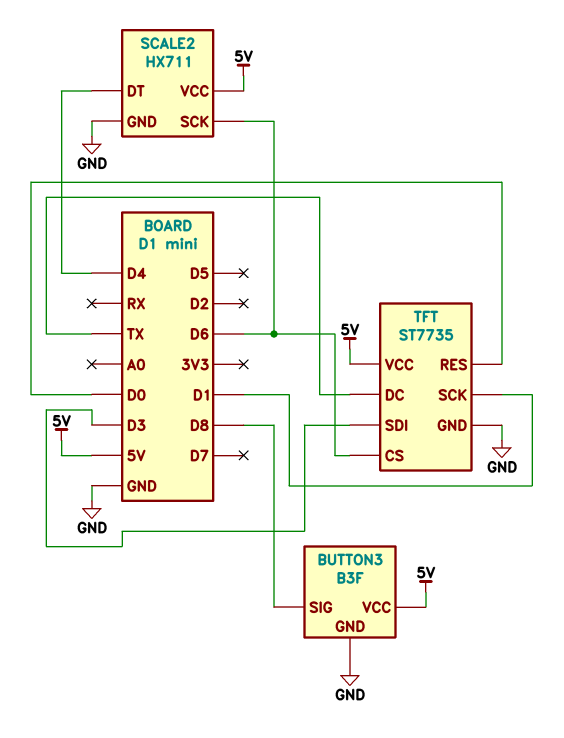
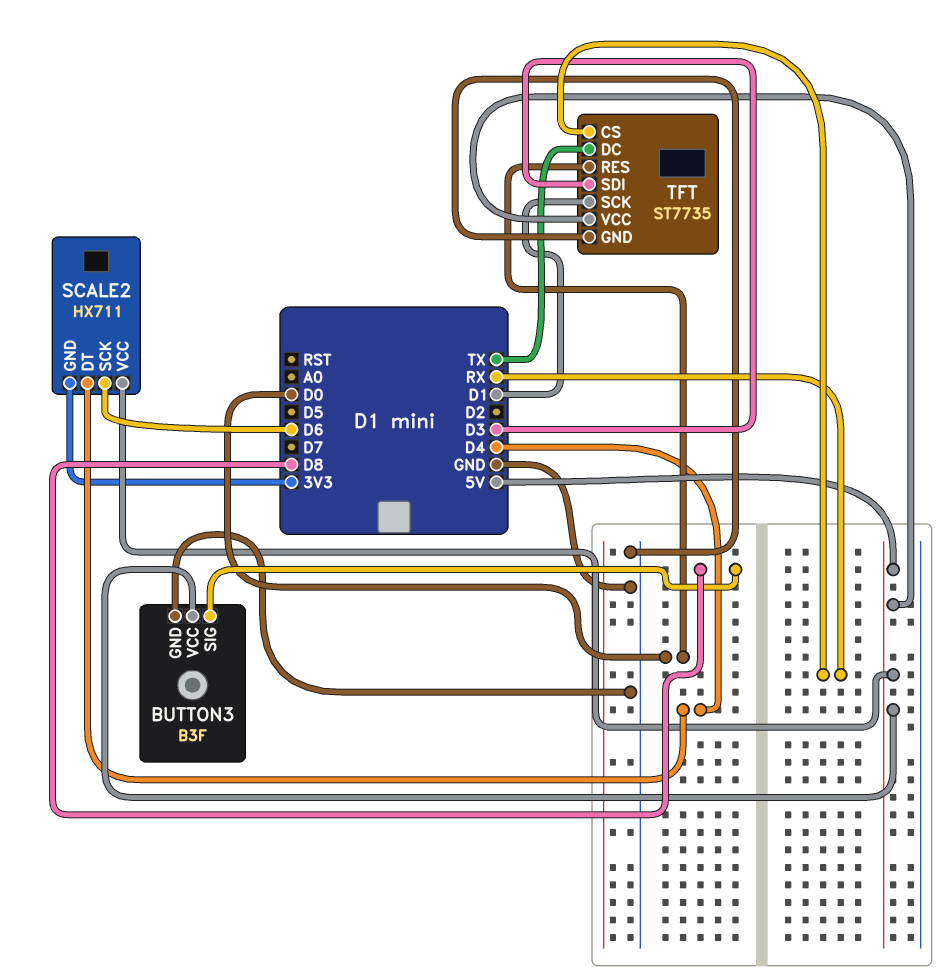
SCALE2 pin GND: GND -> 3V3
TFT pin CS: D6 -> RX

